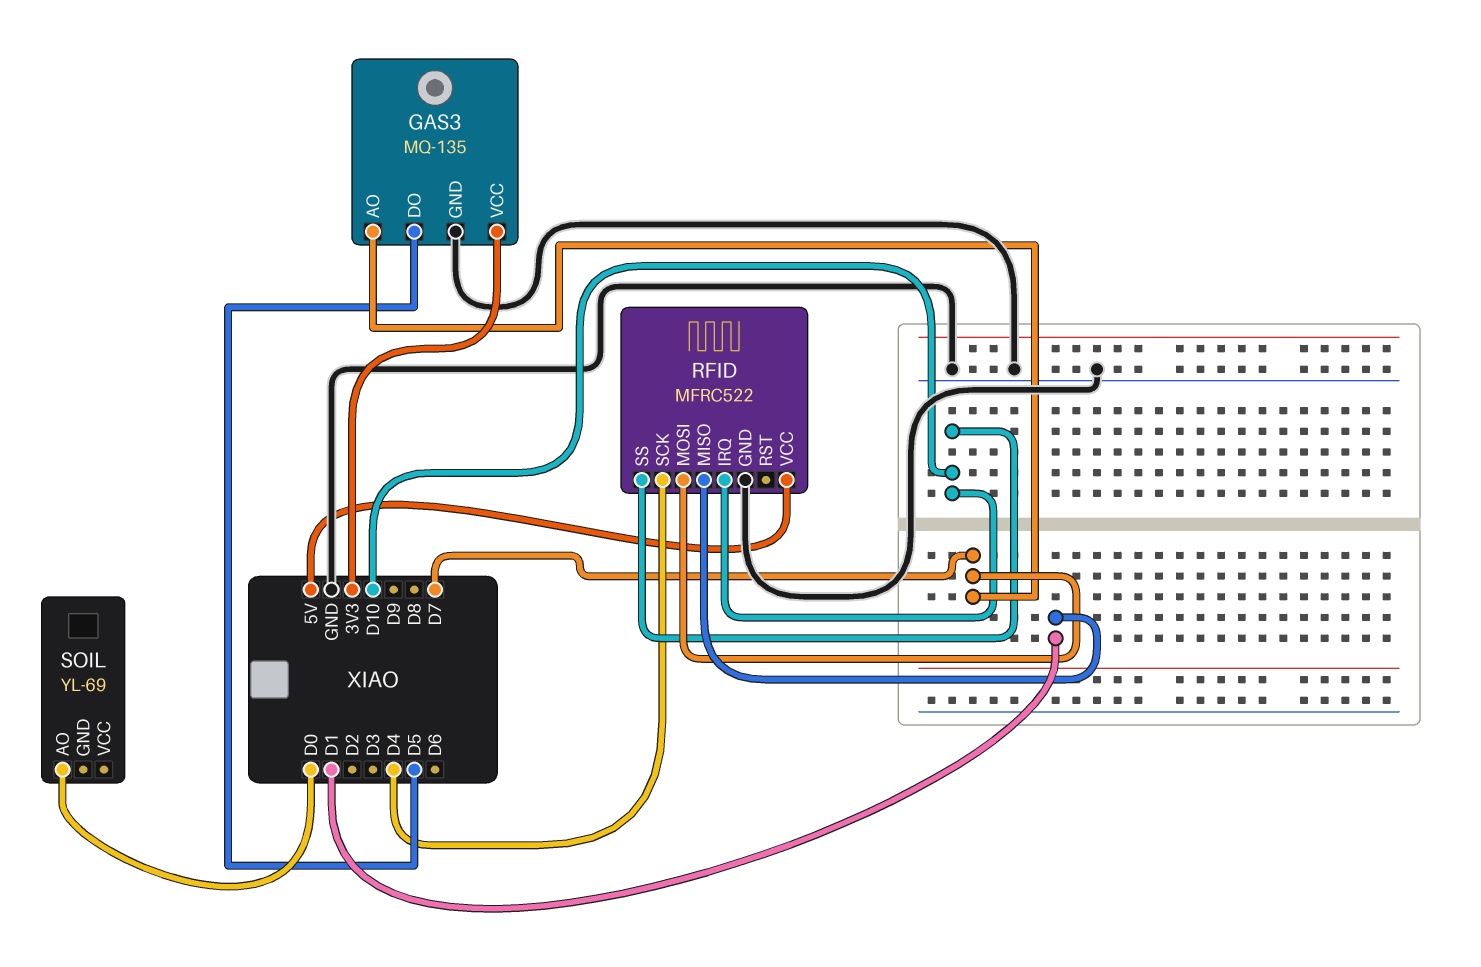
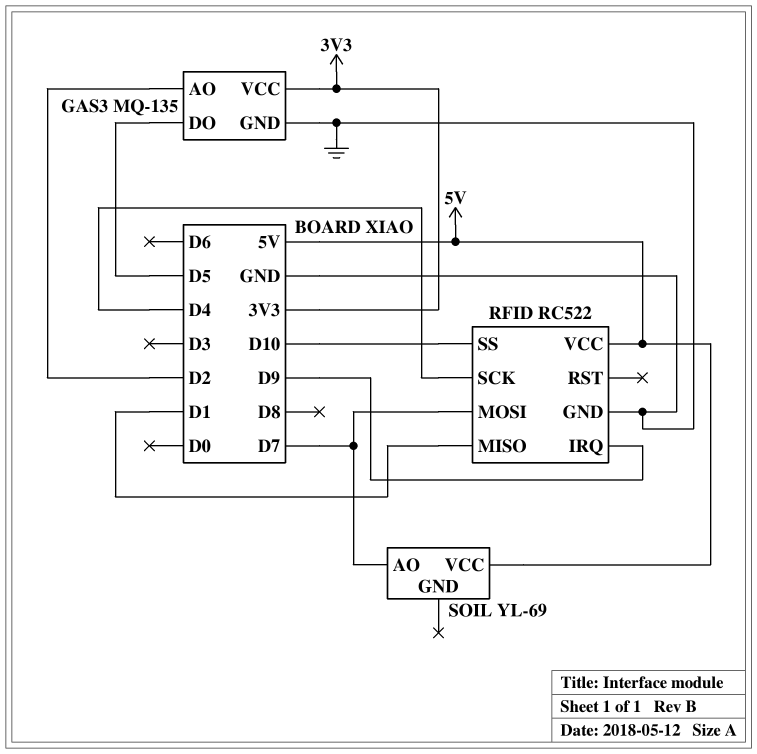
GAS3 pin AO: D7 -> D2
RFID: MFRC522 -> RC522
RFID pin IRQ: D10 -> D9
SOIL pin AO: D0 -> D7
SOIL pin VCC: none -> 5V

